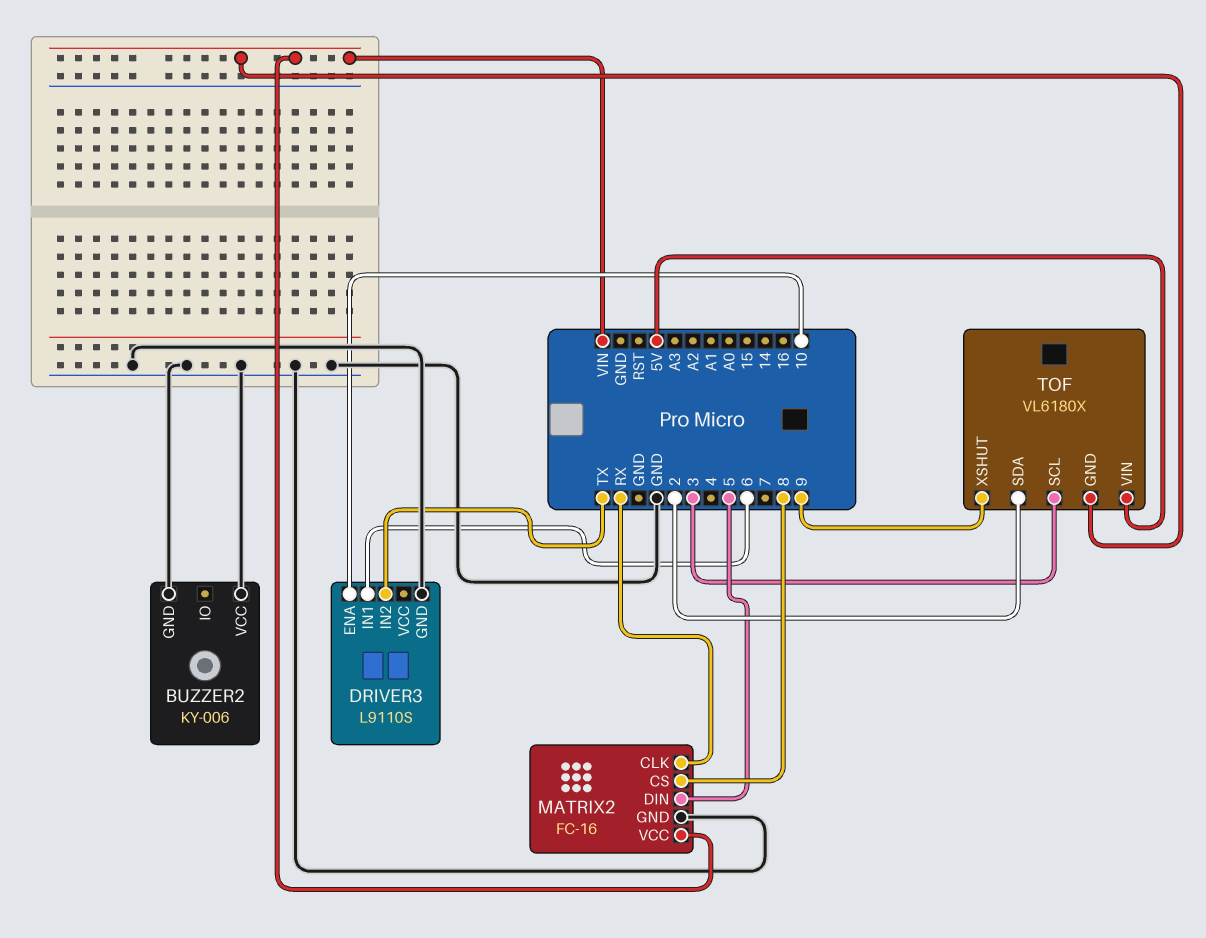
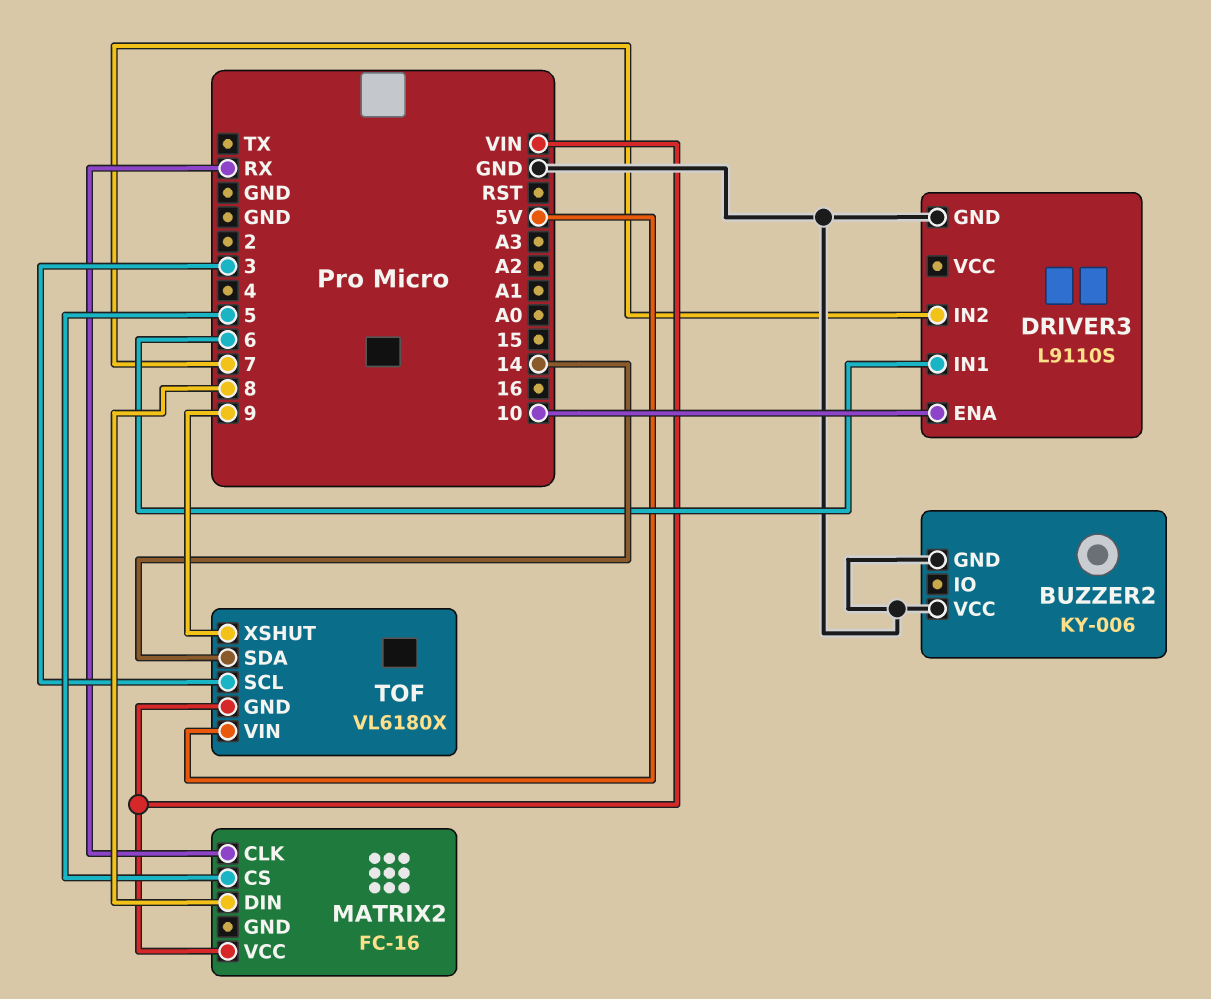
DRIVER3 pin IN2: TX -> 7
MATRIX2 pin CS: 8 -> 5
MATRIX2 pin DIN: 5 -> 8
MATRIX2 pin GND: GND -> none
TOF pin SDA: 2 -> 14

